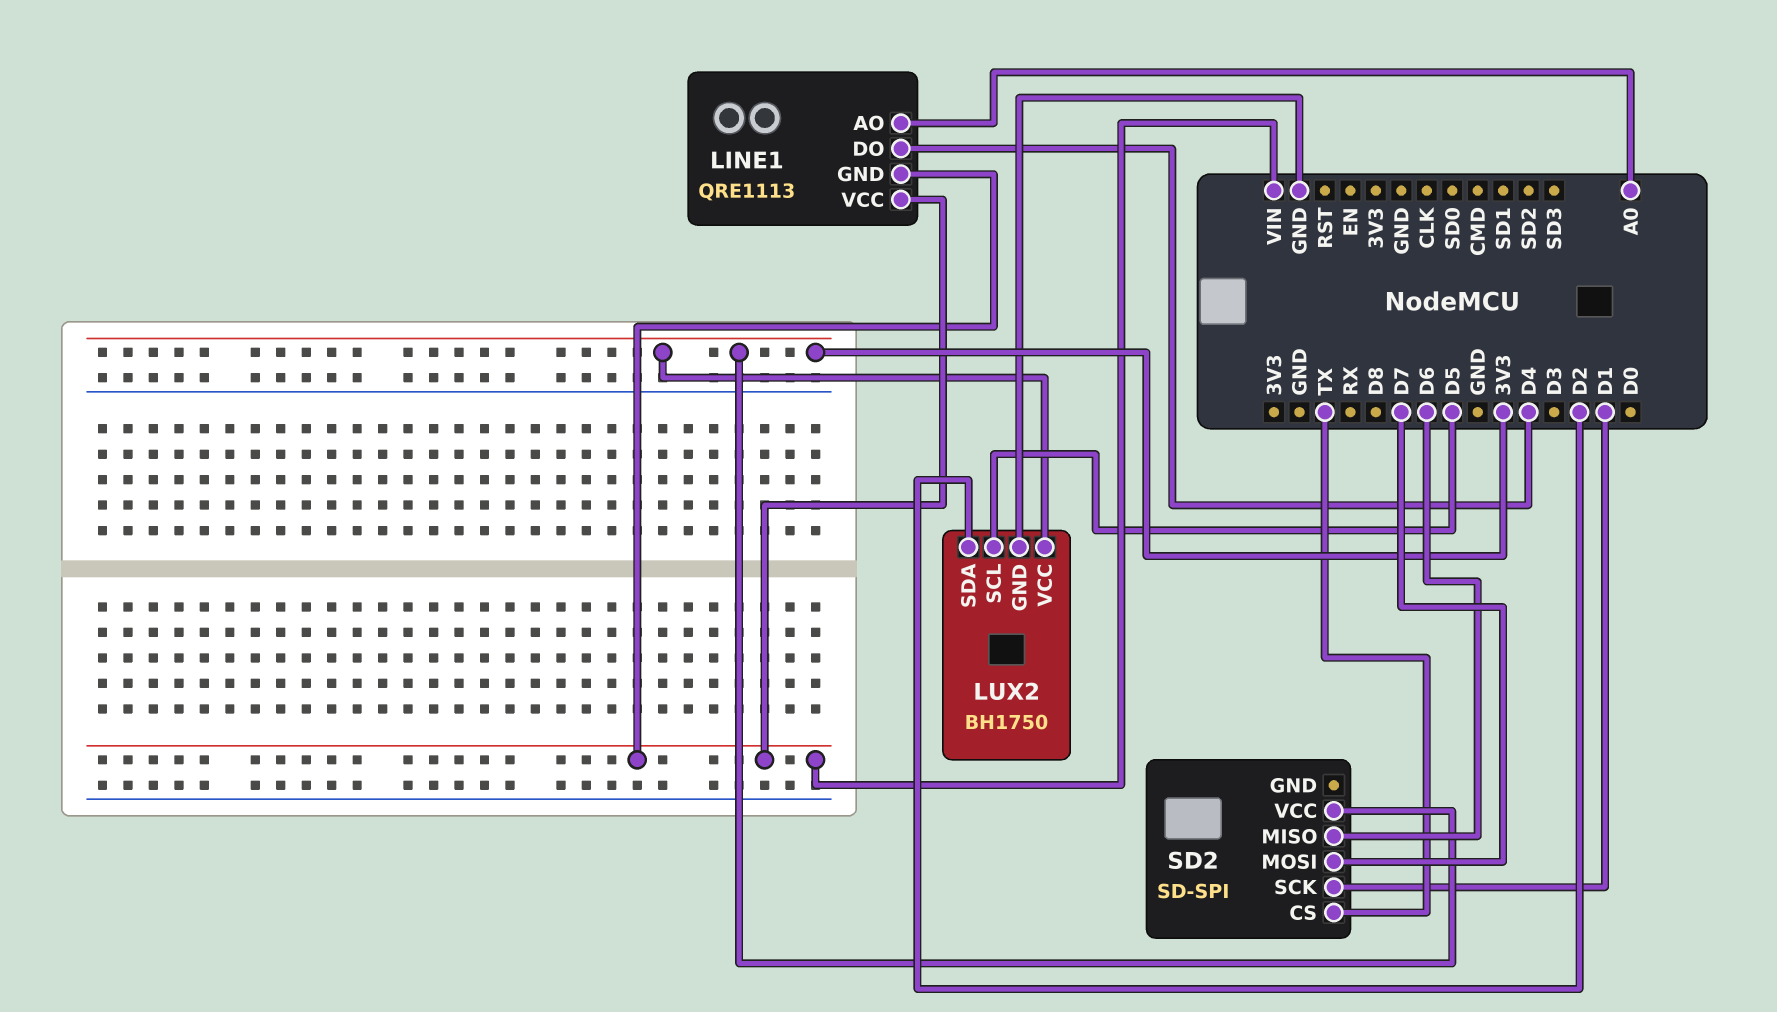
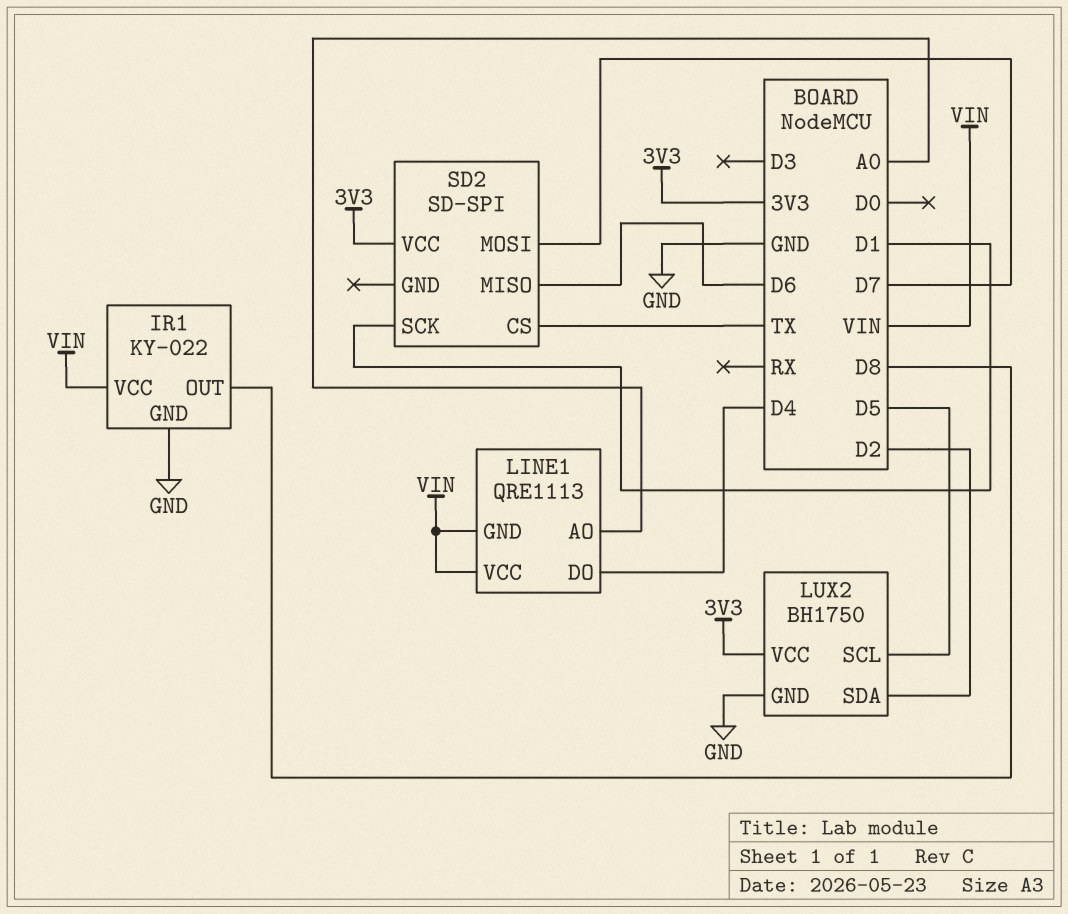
IR1: none -> KY-022
IR1 pin GND: none -> GND
IR1 pin OUT: none -> D8
IR1 pin VCC: none -> VIN

